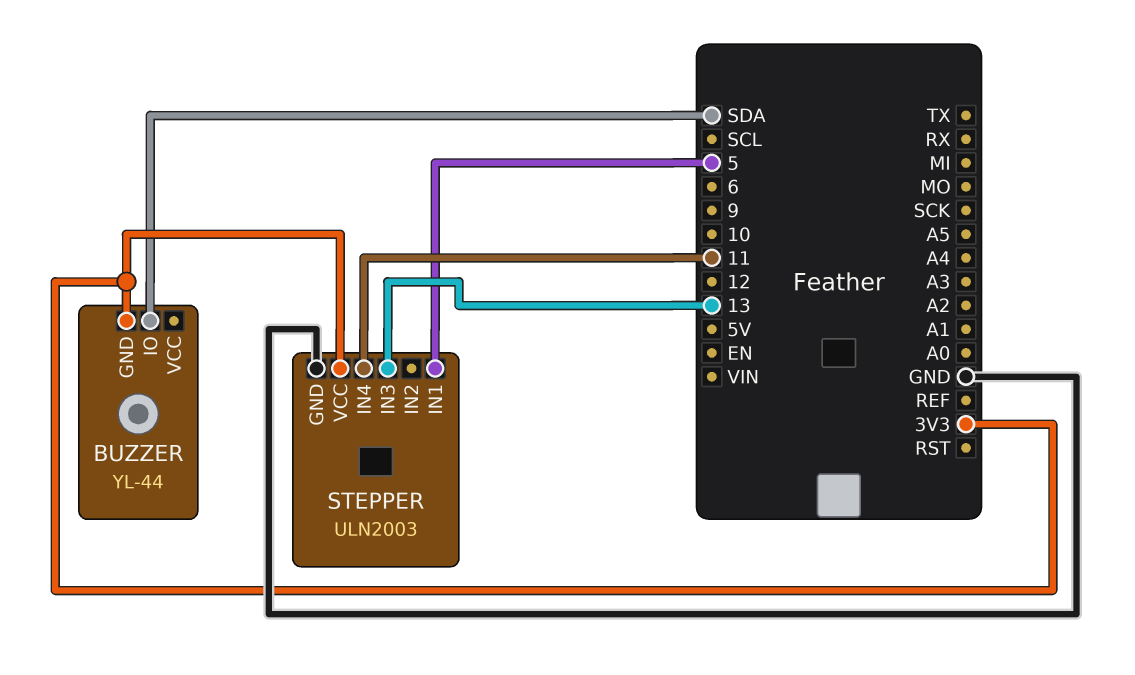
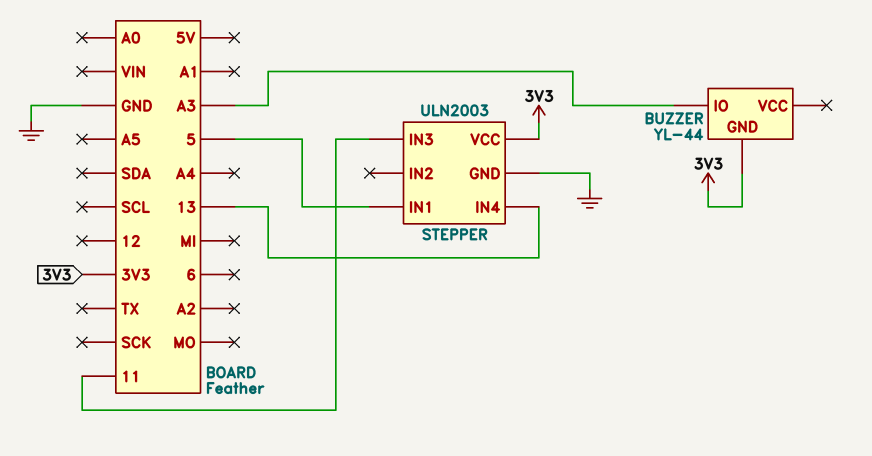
BUZZER pin IO: SDA -> A3
STEPPER pin IN3: 13 -> 11
STEPPER pin IN4: 11 -> 13

